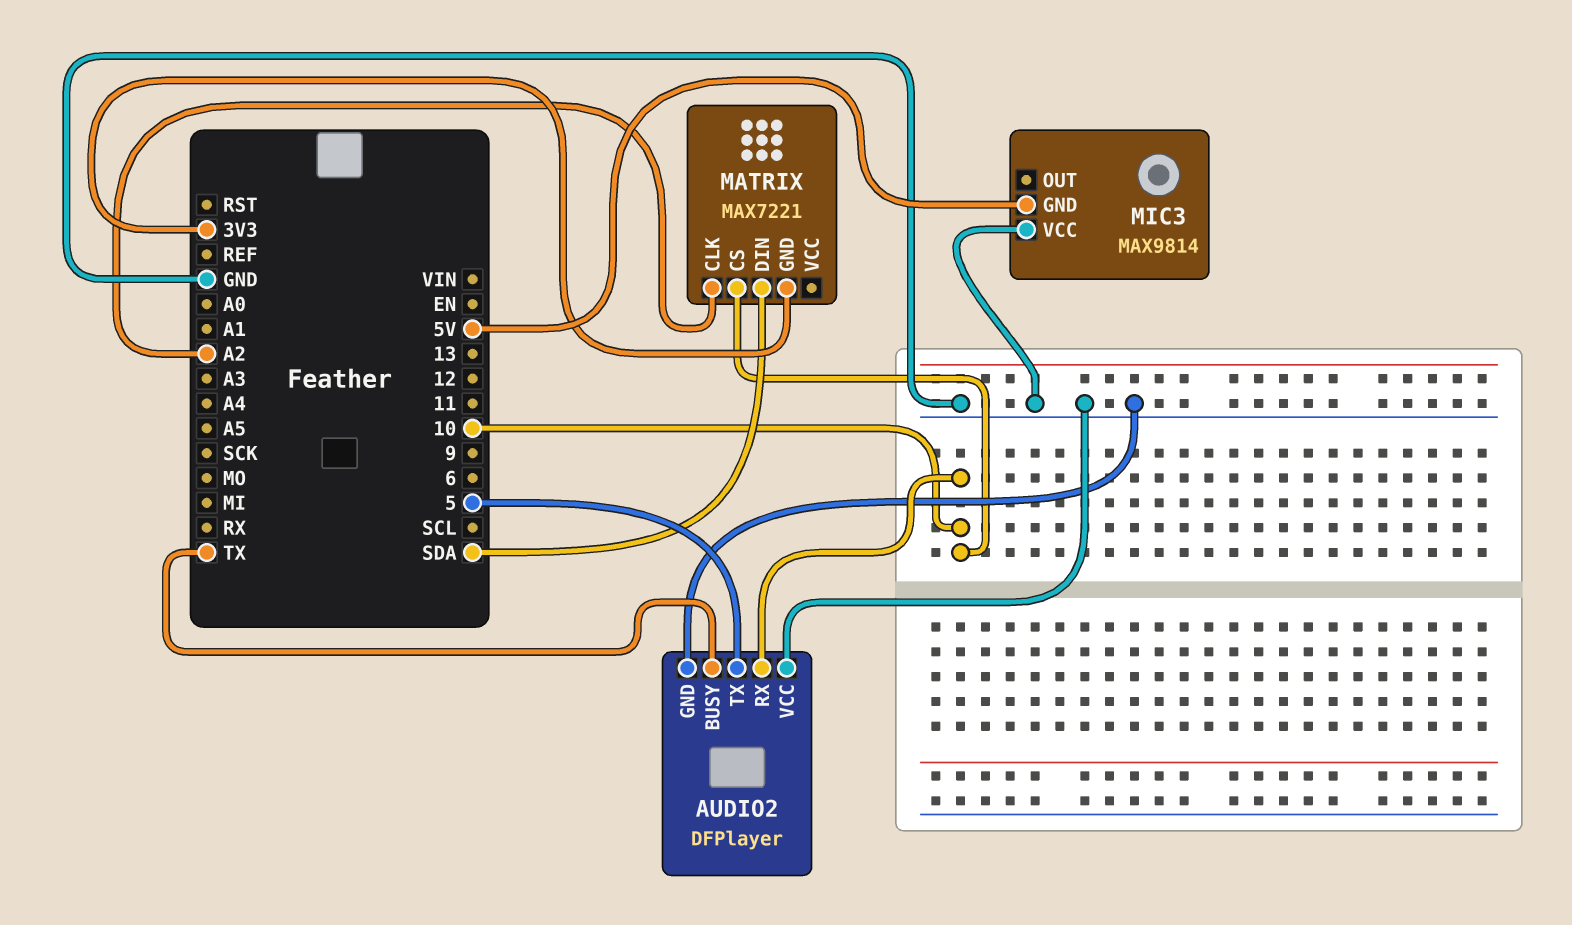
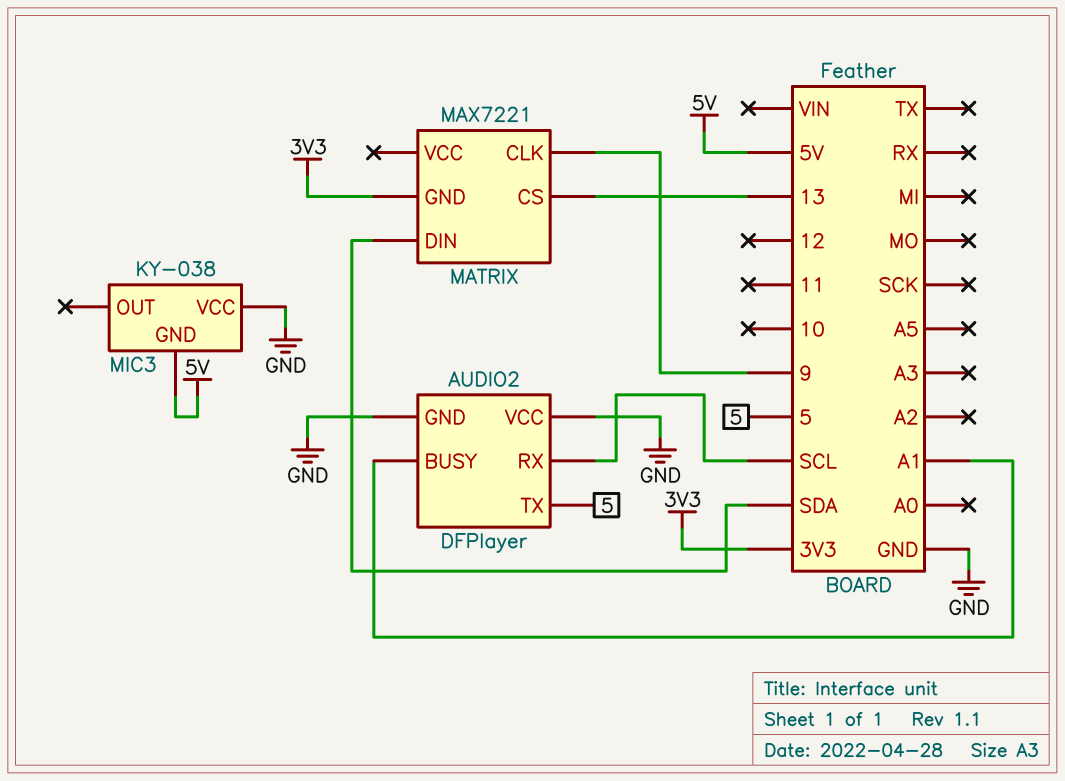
AUDIO2 pin BUSY: TX -> A1
AUDIO2 pin RX: 10 -> SCL
MATRIX pin CLK: A2 -> 9
MATRIX pin CS: 10 -> 13
MIC3: MAX9814 -> KY-038

